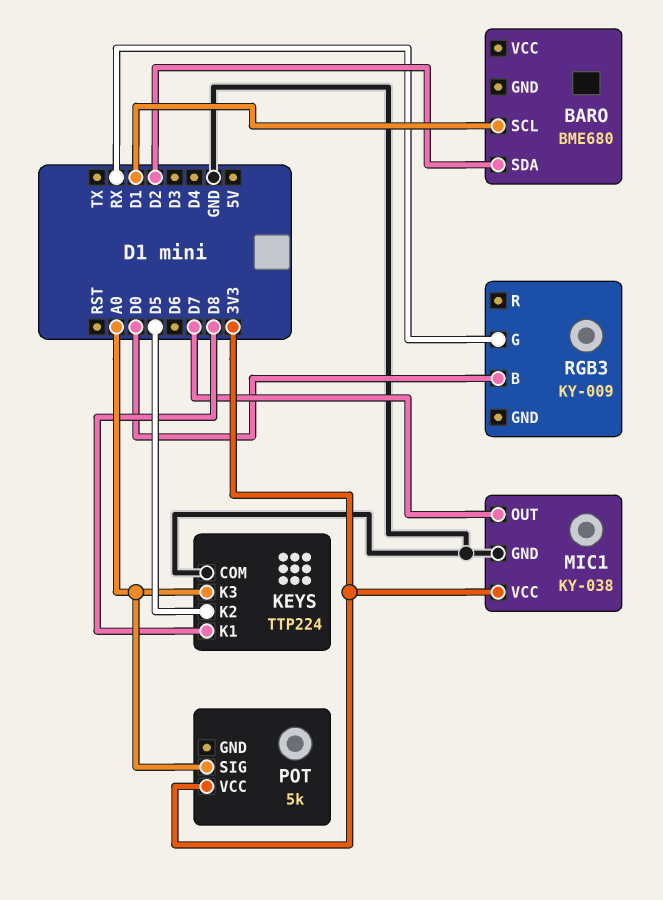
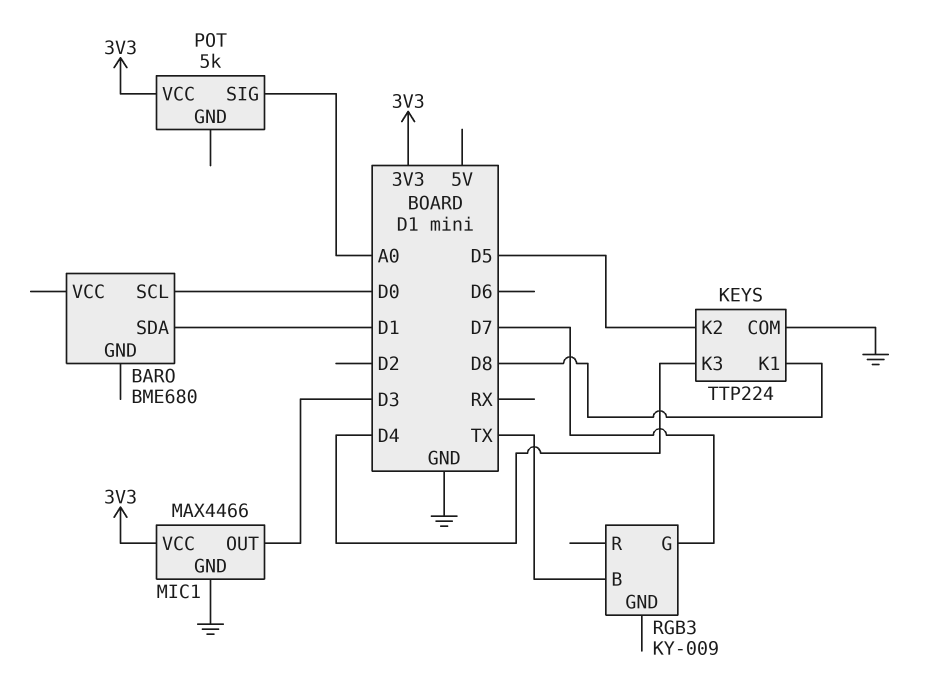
BARO pin SCL: D1 -> D0
BARO pin SDA: D2 -> D1
KEYS pin K3: A0 -> D4
MIC1: KY-038 -> MAX4466
MIC1 pin OUT: D7 -> D3
RGB3 pin B: D0 -> TX
RGB3 pin G: RX -> D7

